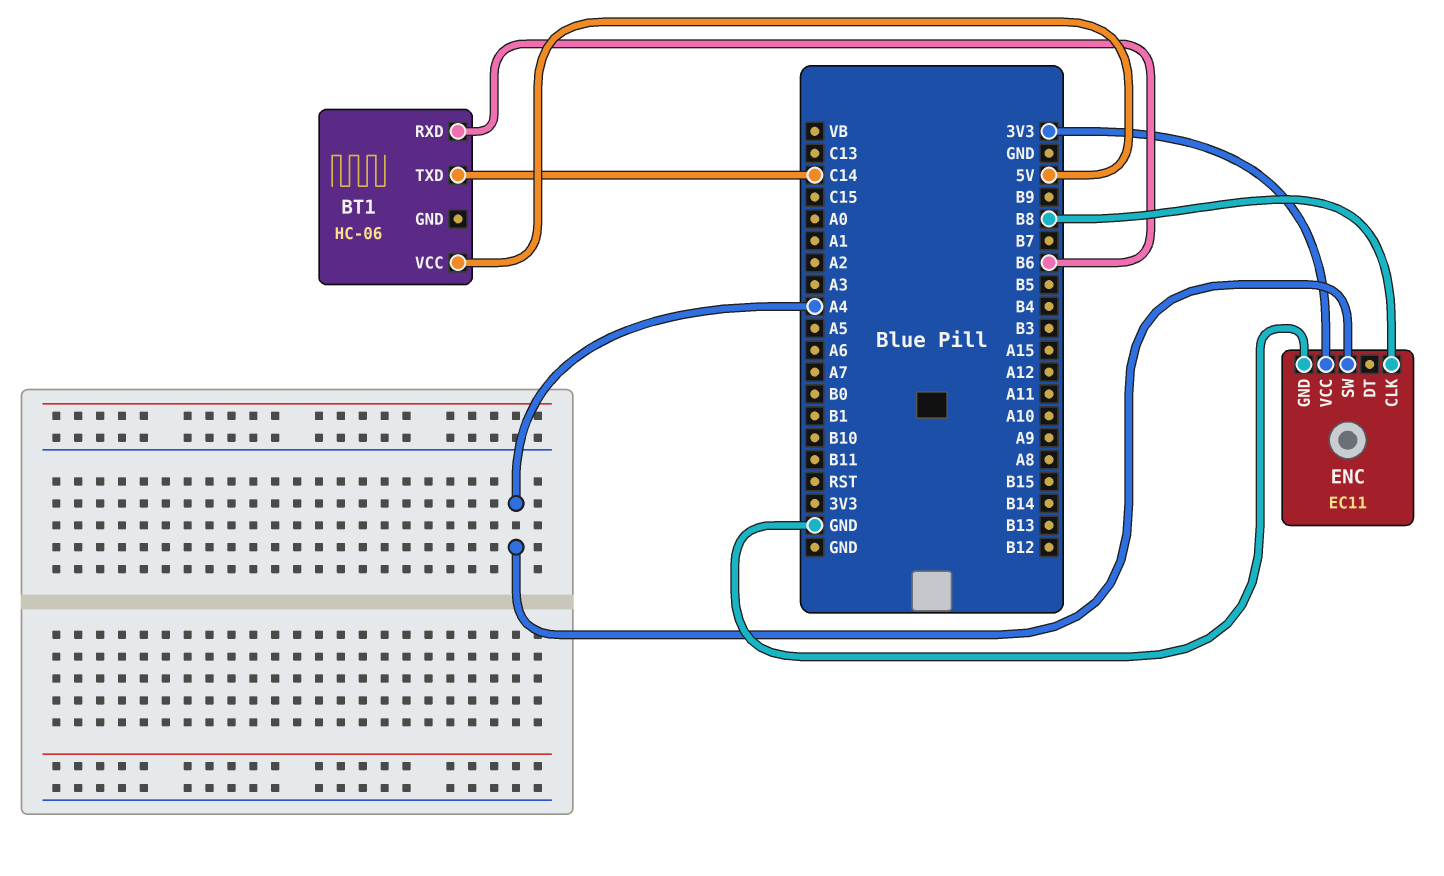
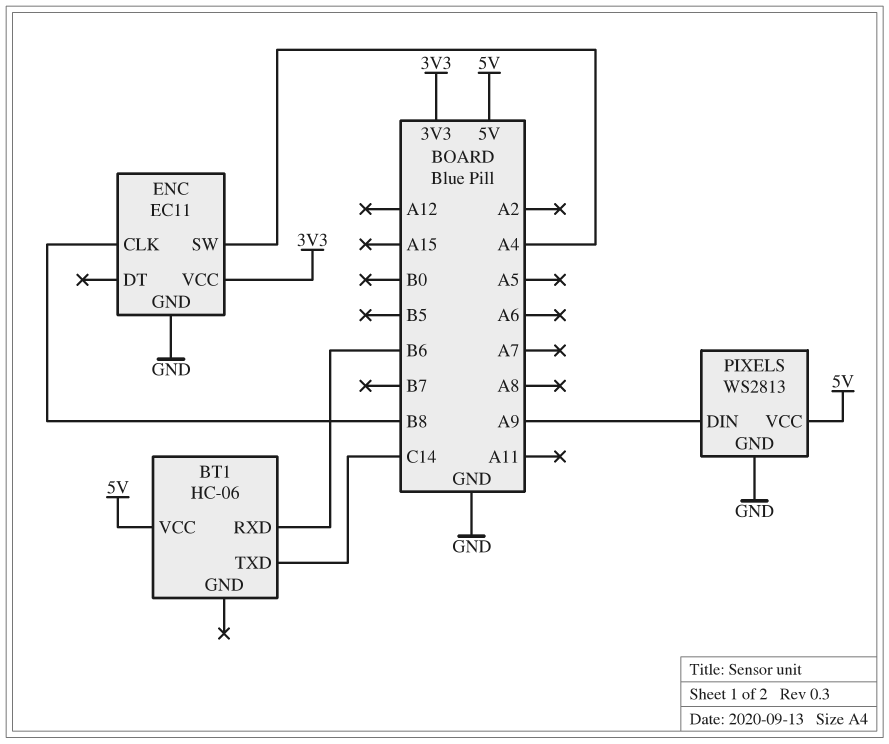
PIXELS: none -> WS2813
PIXELS pin DIN: none -> A9
PIXELS pin GND: none -> GND
PIXELS pin VCC: none -> 5V

